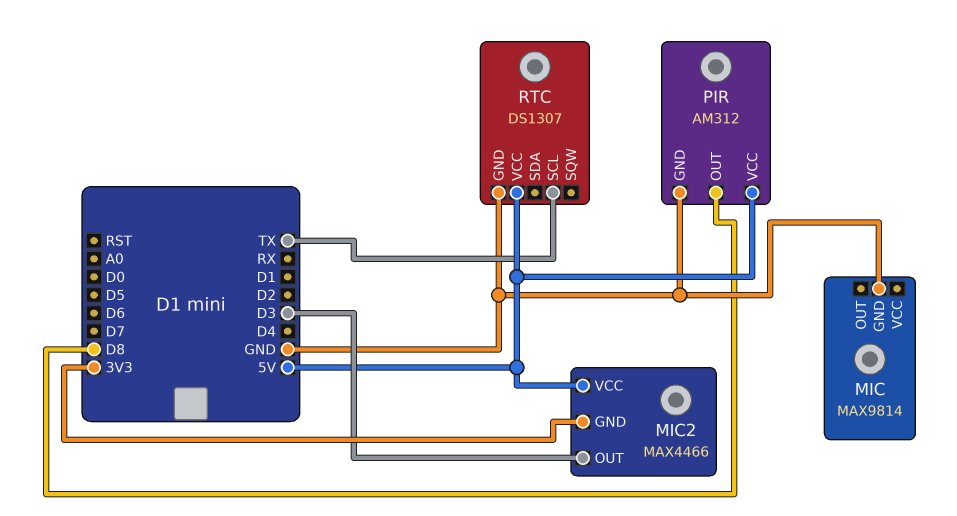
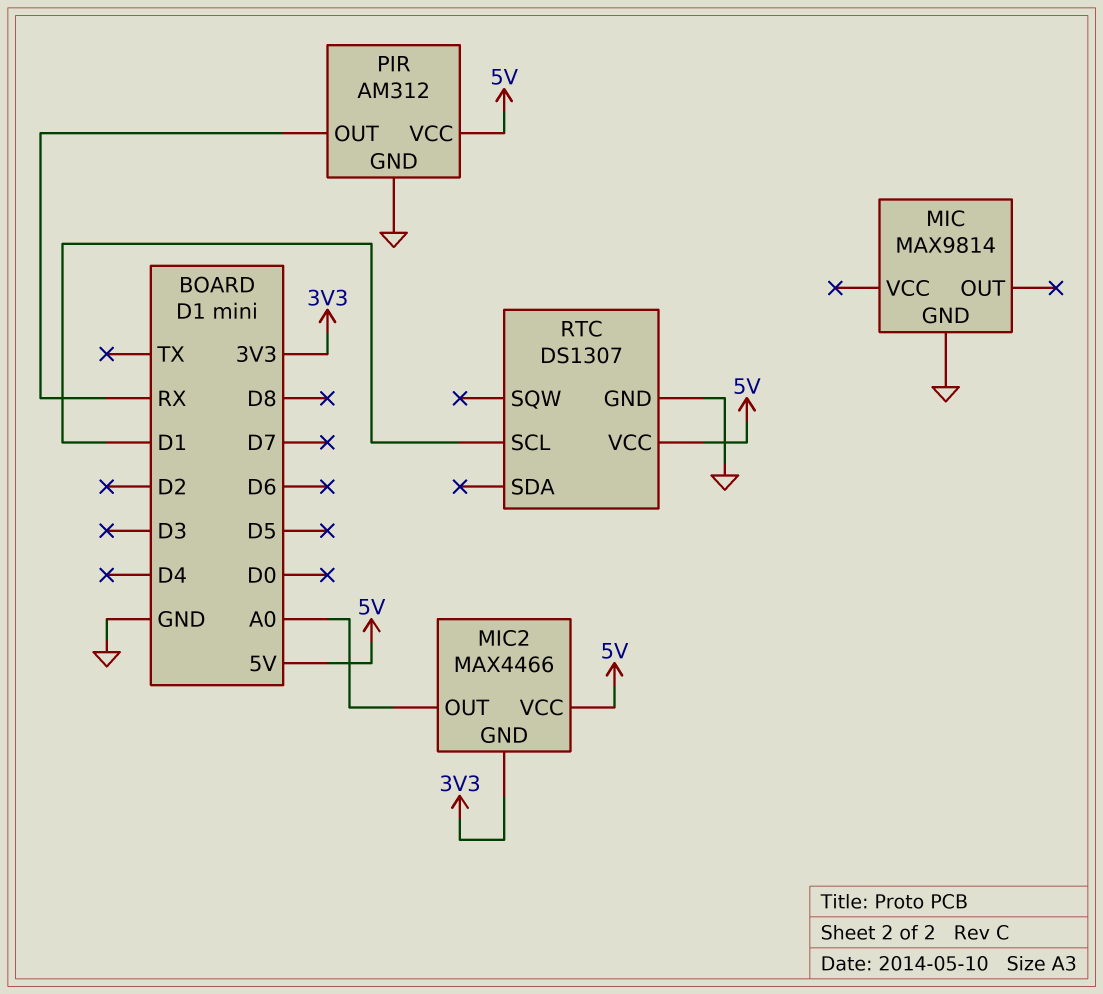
MIC2 pin OUT: D3 -> A0
PIR pin OUT: D8 -> RX
RTC pin SCL: TX -> D1

